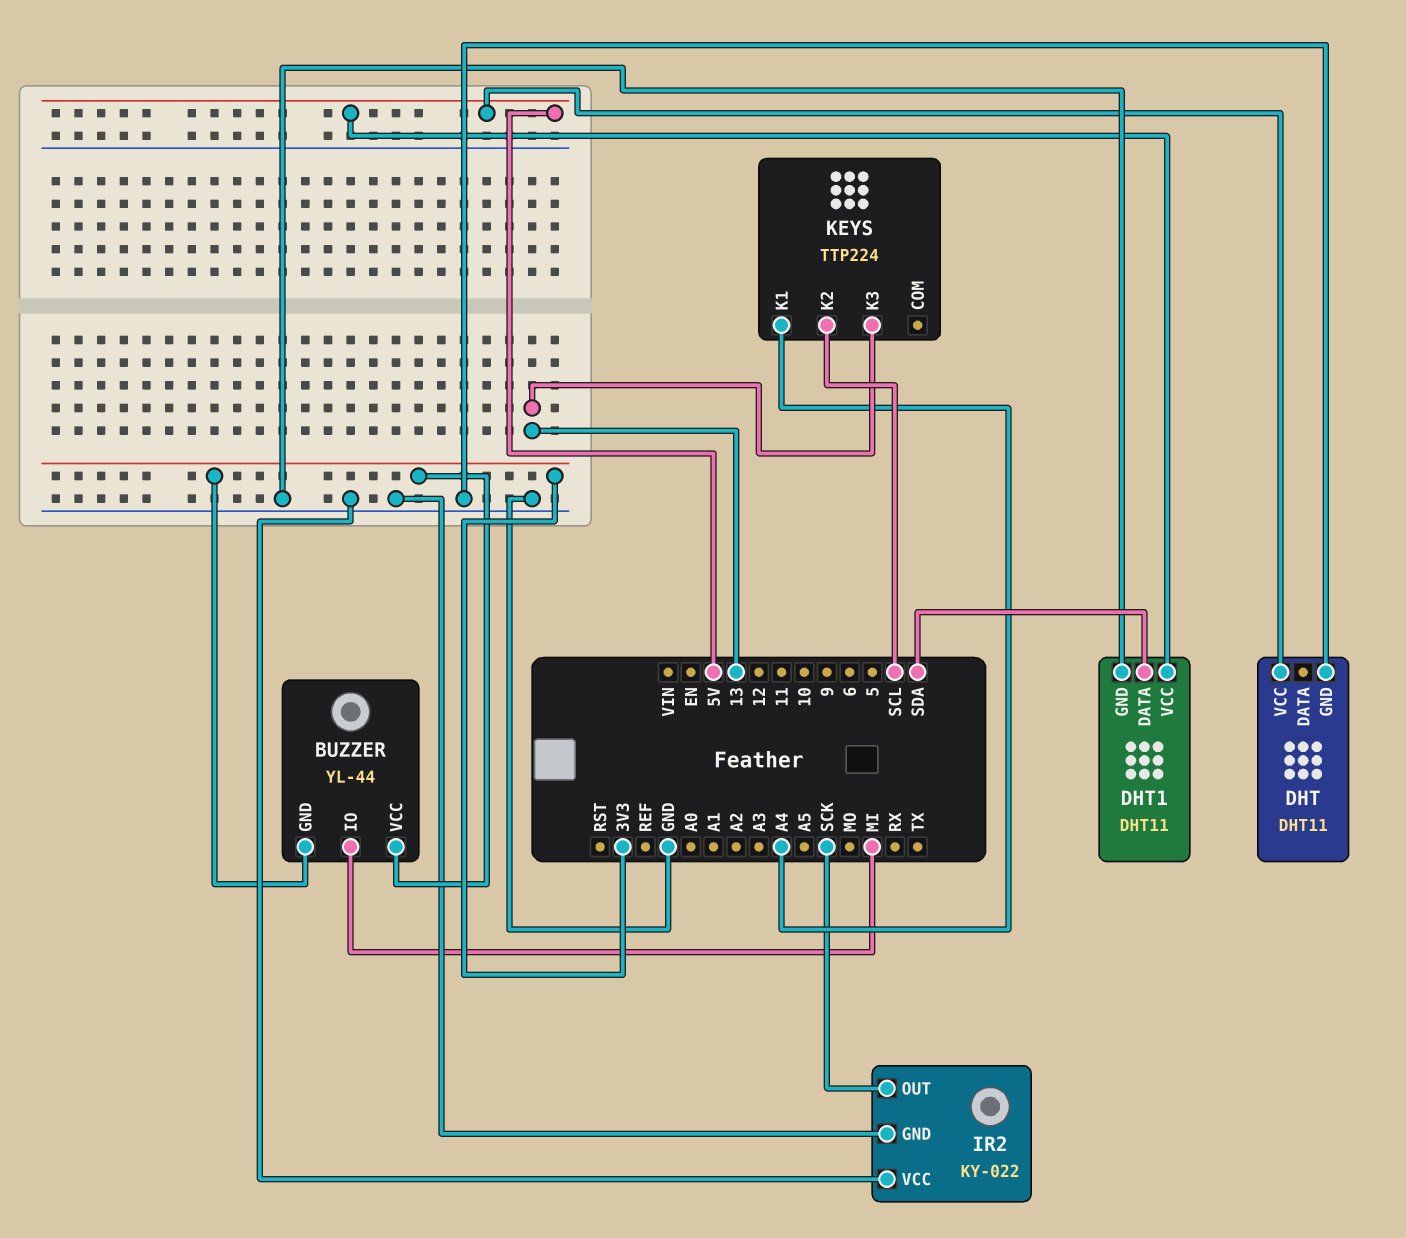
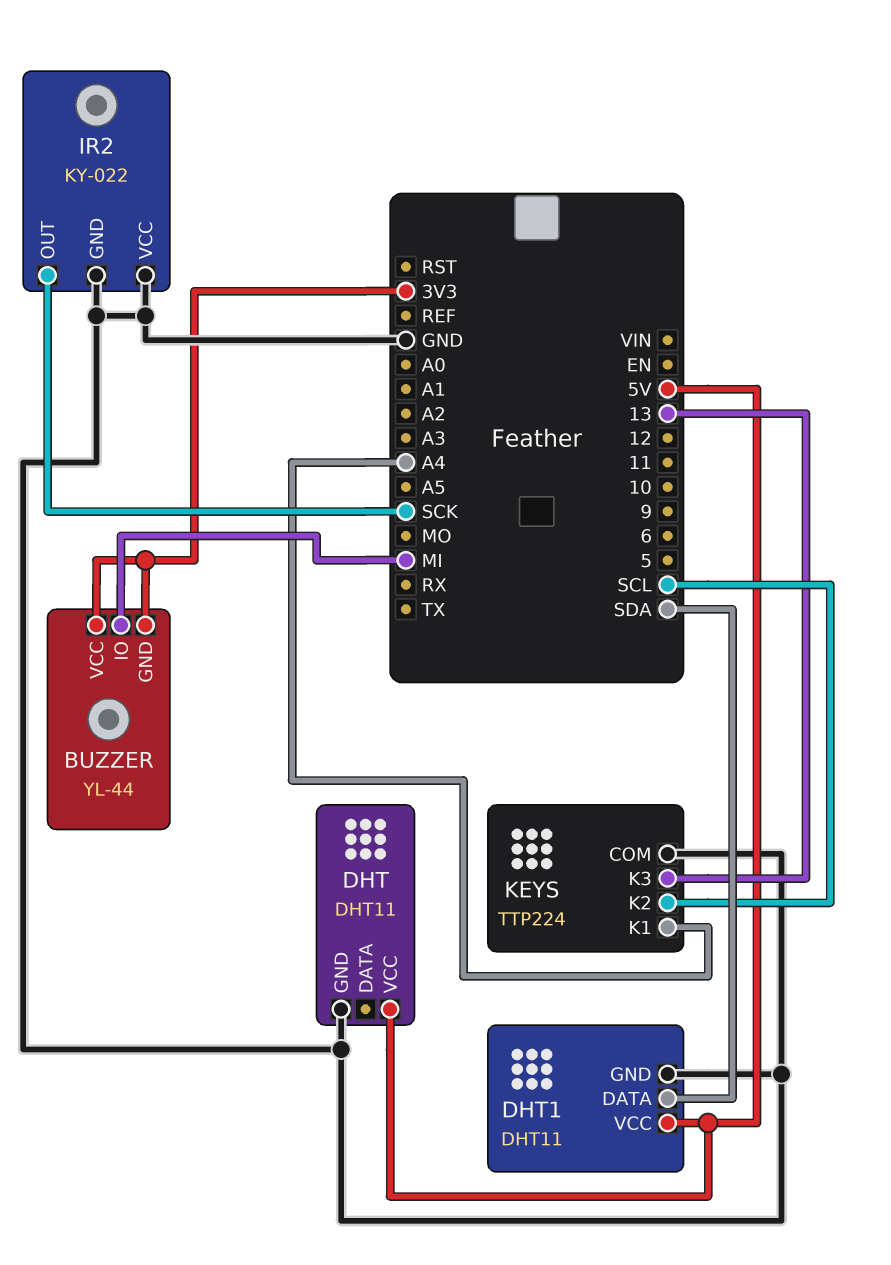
KEYS pin COM: none -> GND

